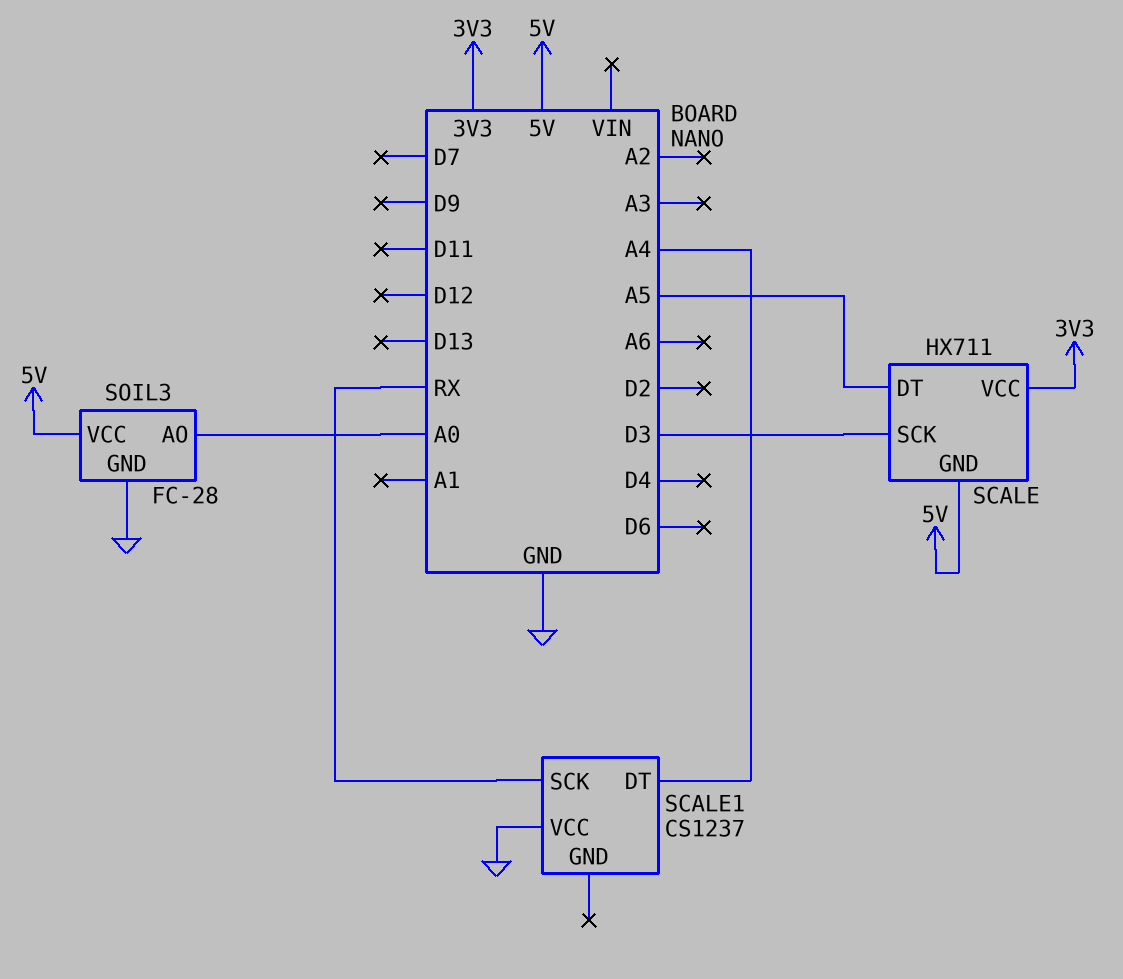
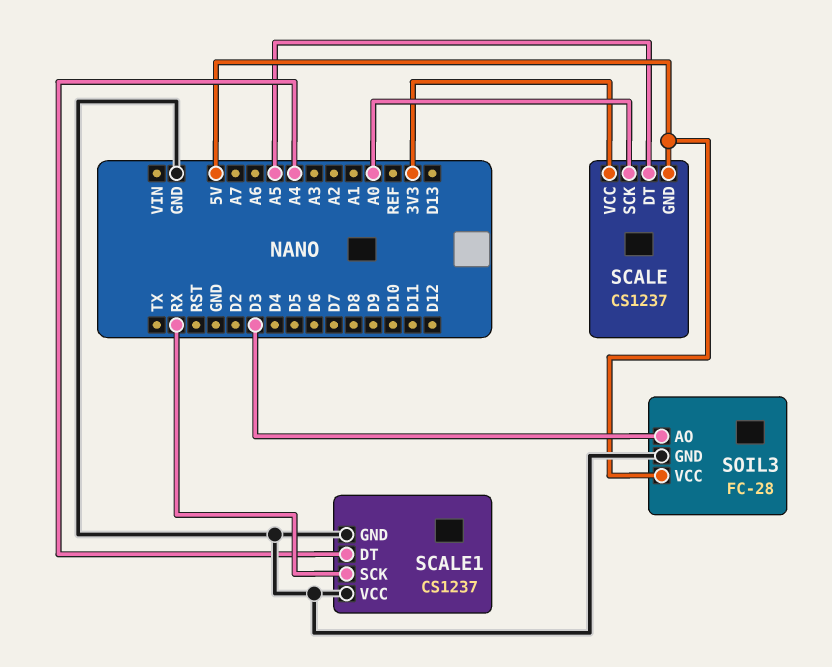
SCALE: HX711 -> CS1237
SCALE pin SCK: D3 -> A0
SCALE1 pin GND: none -> GND
SOIL3 pin AO: A0 -> D3

